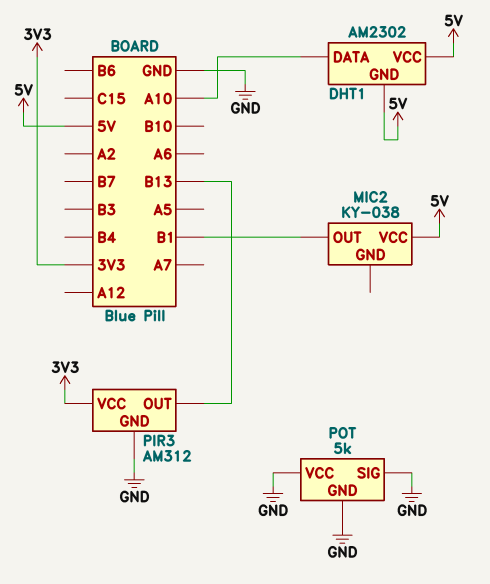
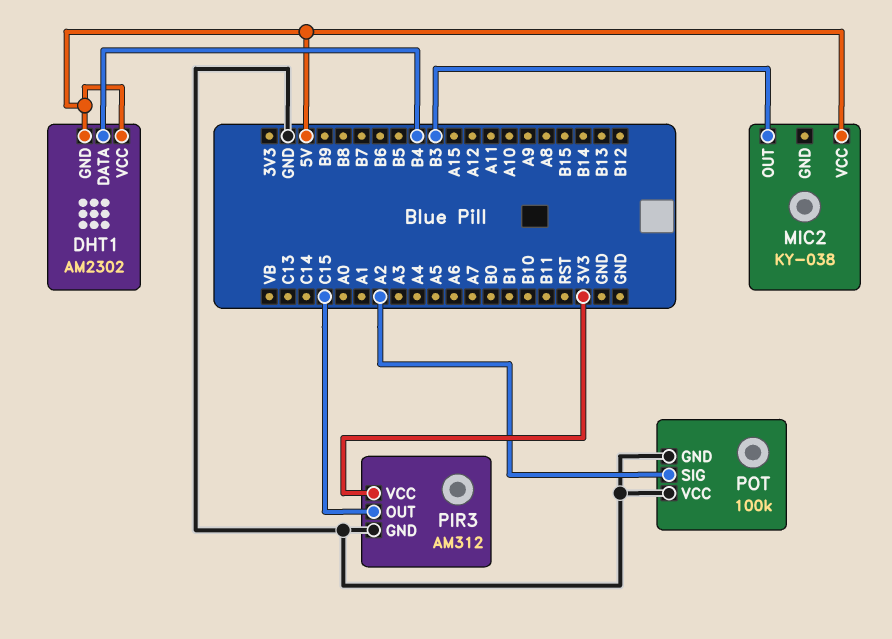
DHT1 pin DATA: A10 -> B4
MIC2 pin OUT: B1 -> B3
PIR3 pin OUT: B13 -> C15
POT: 5k -> 100k
POT pin SIG: GND -> A2

